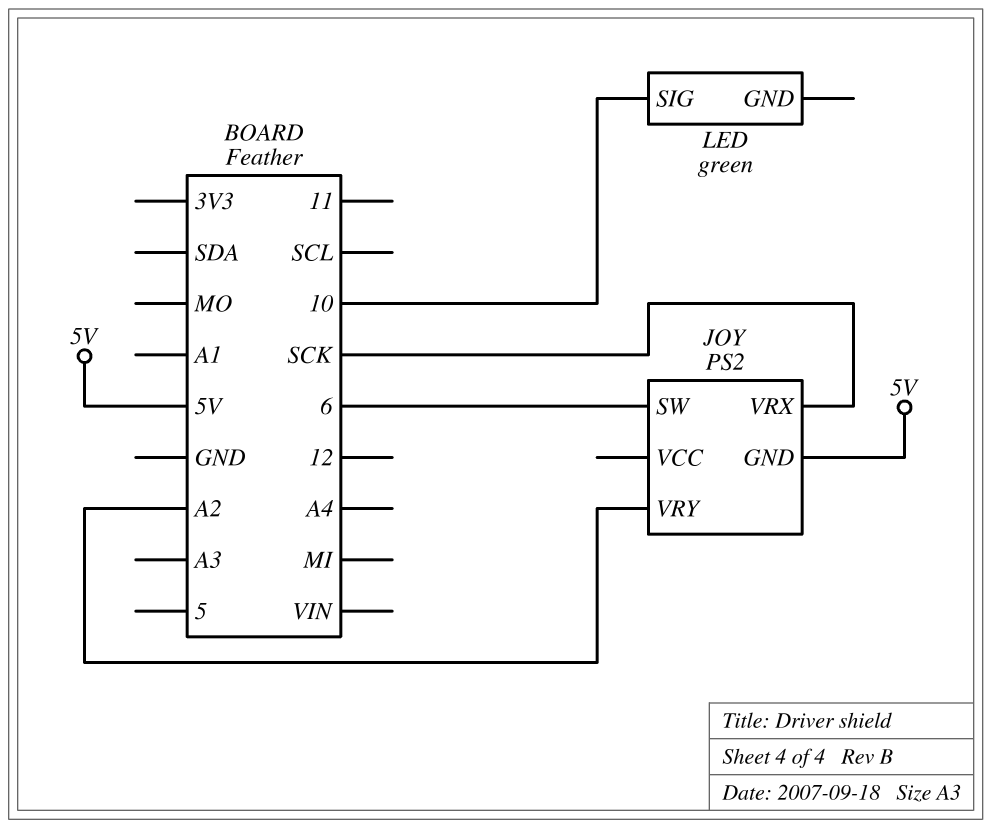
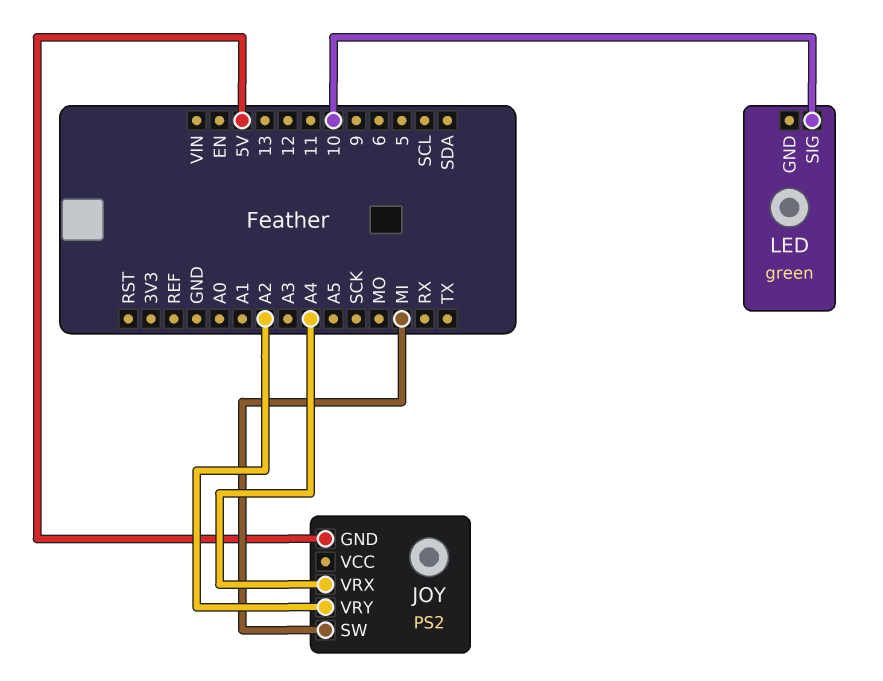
JOY pin SW: 6 -> MI
JOY pin VRX: SCK -> A4

